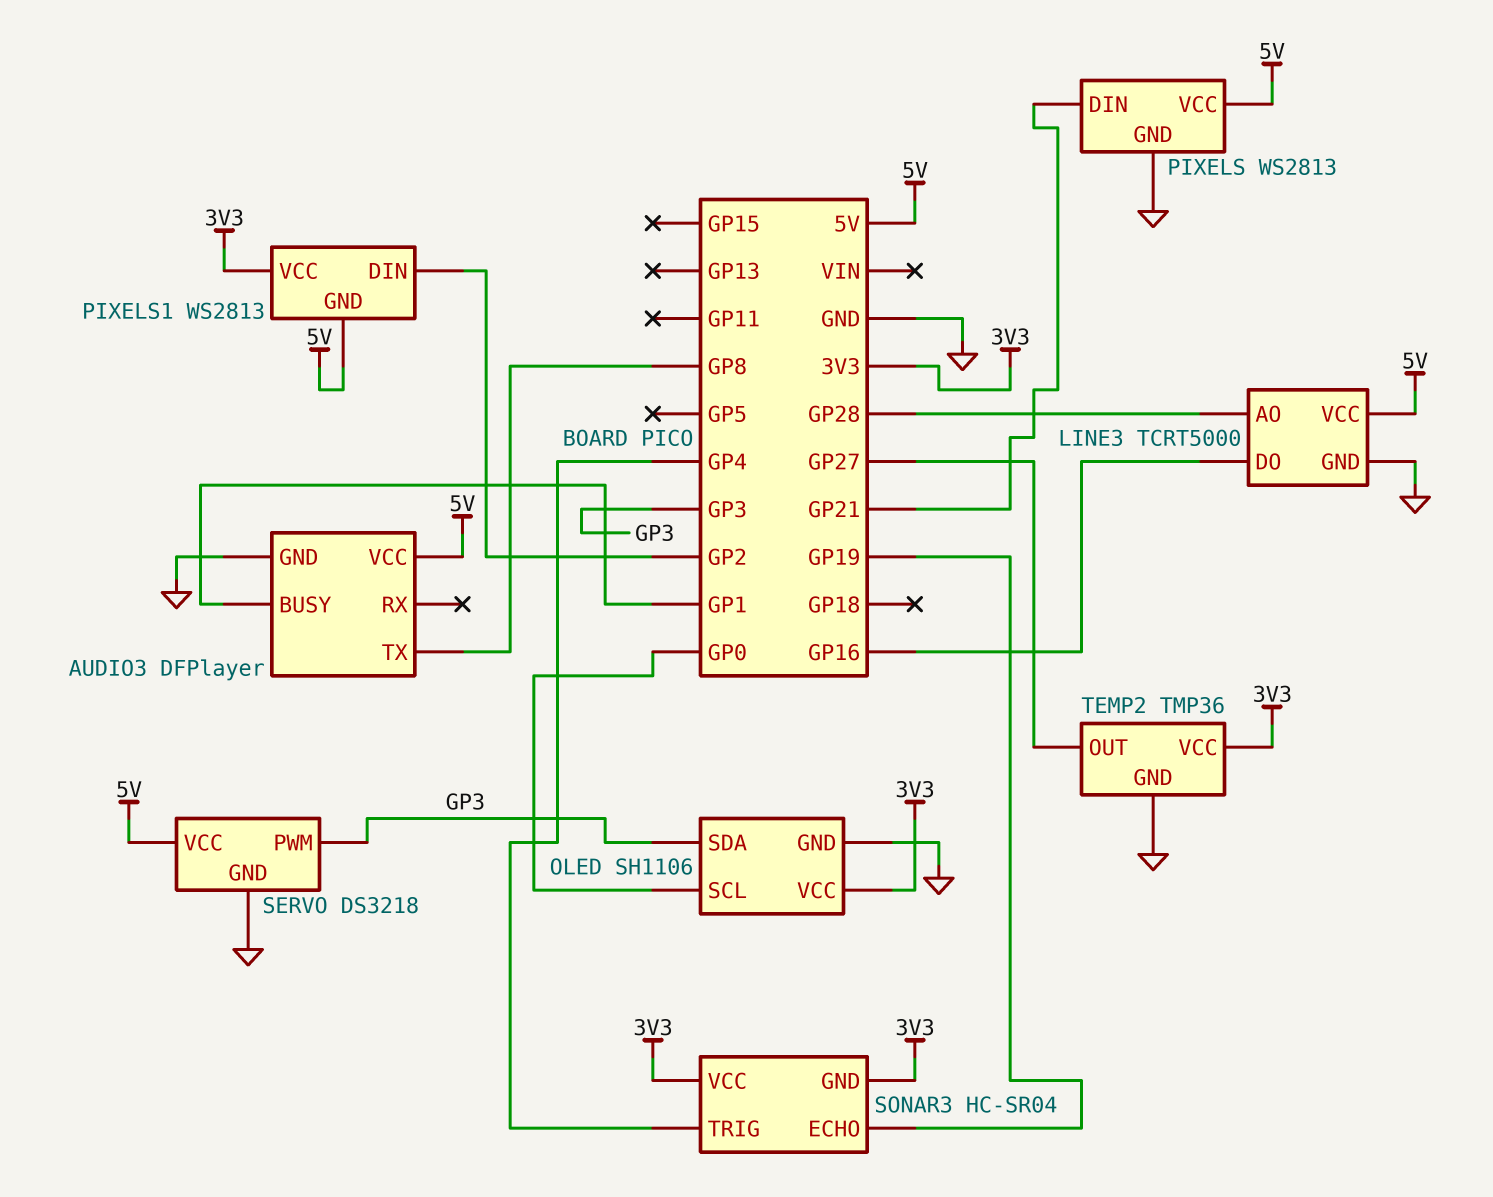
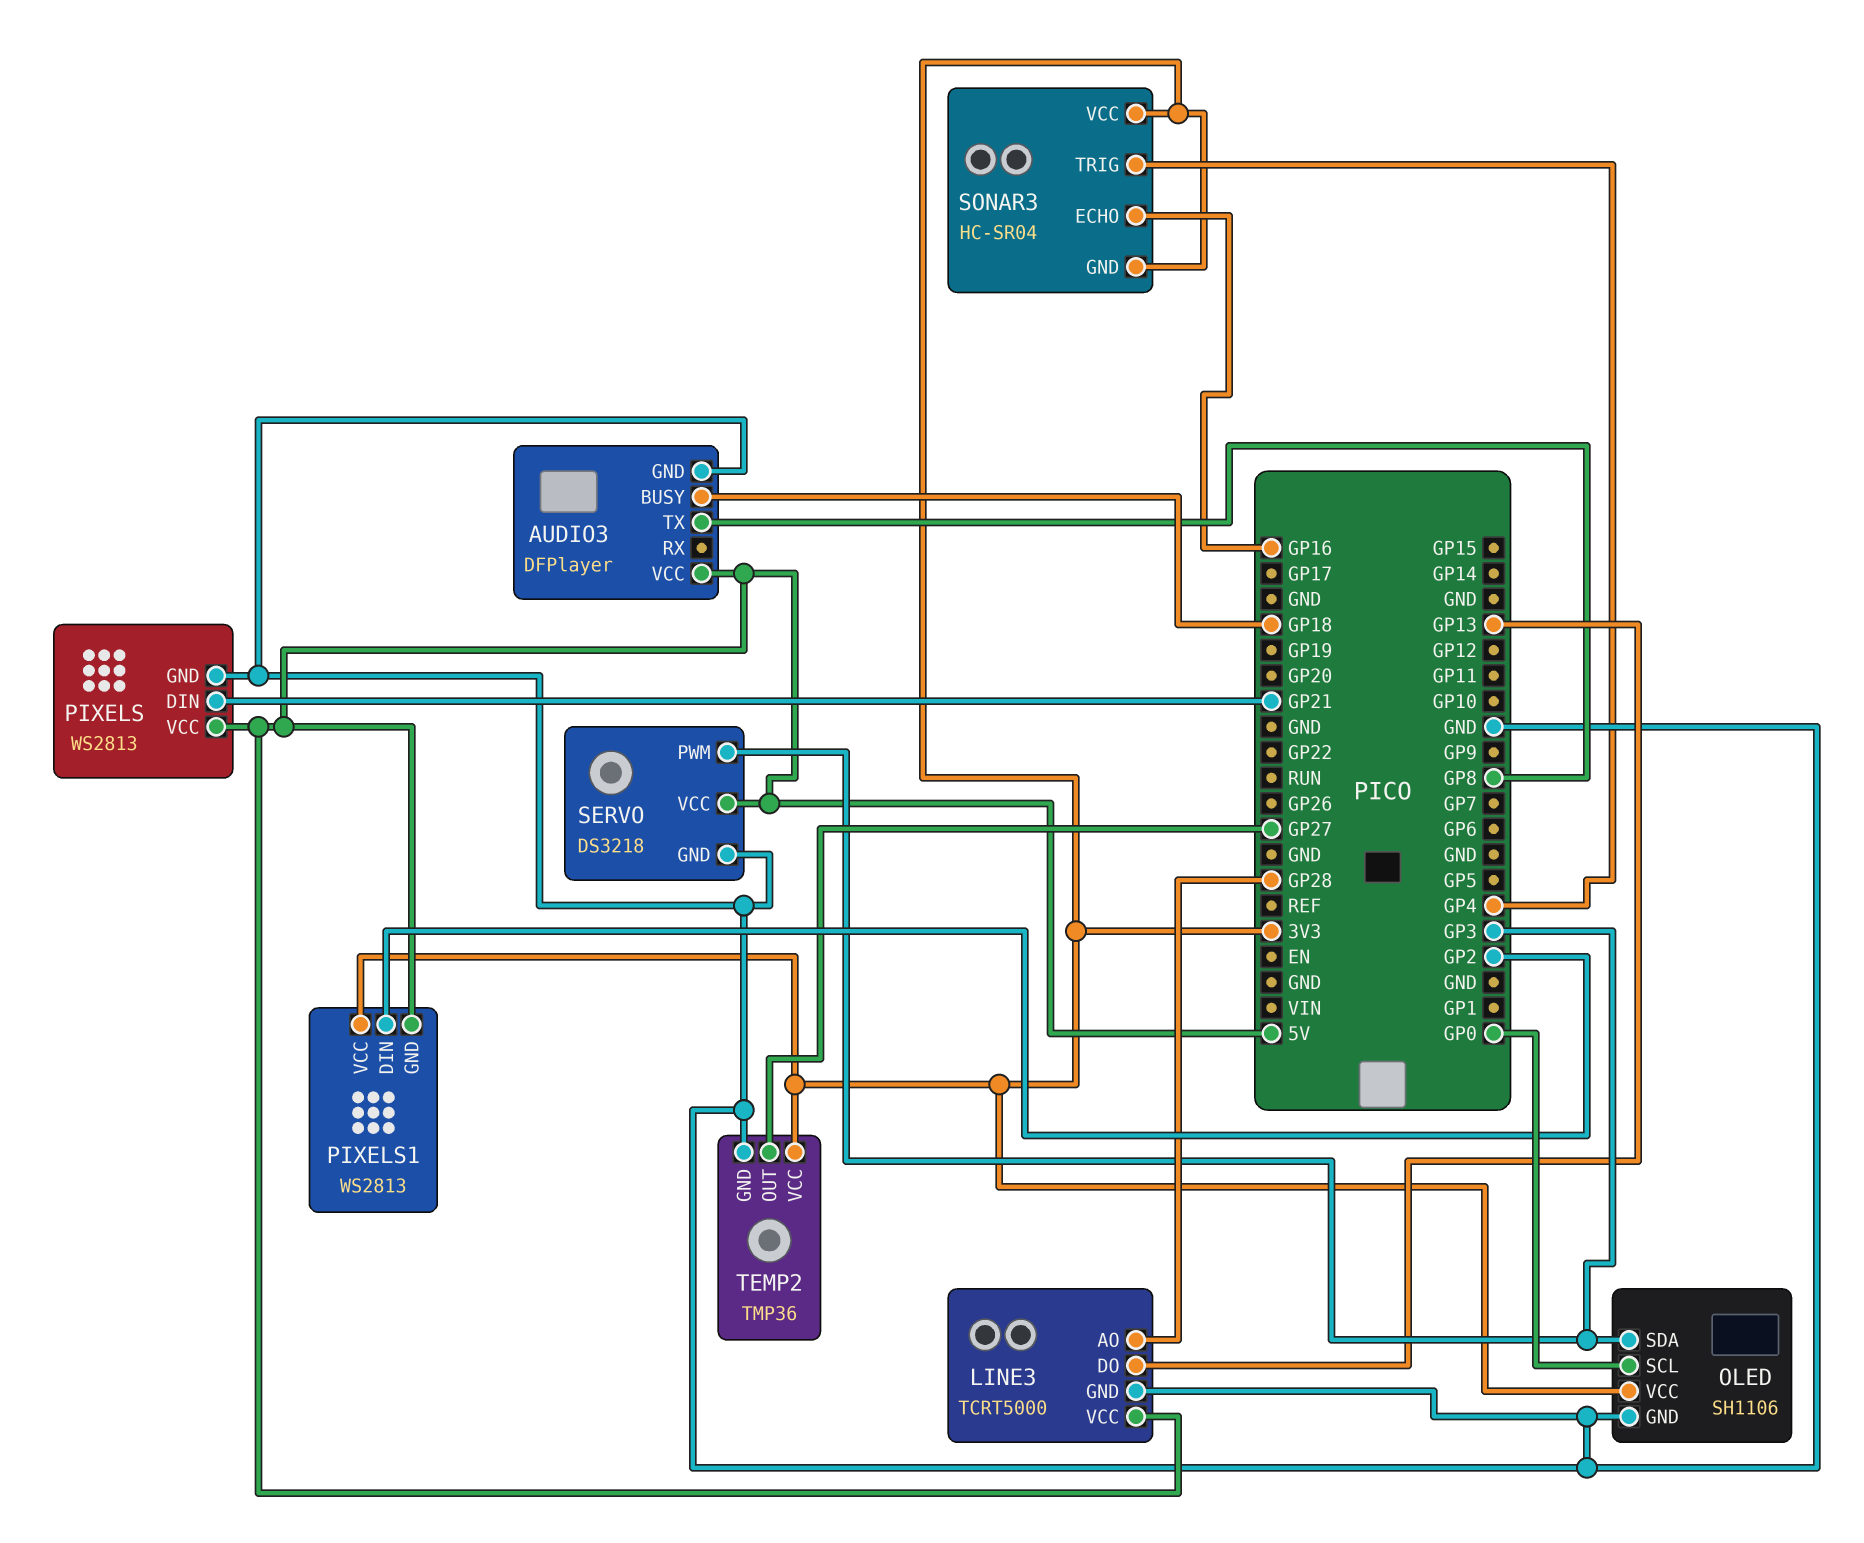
AUDIO3 pin BUSY: GP1 -> GP18
LINE3 pin DO: GP16 -> GP13
SONAR3 pin ECHO: GP19 -> GP16

